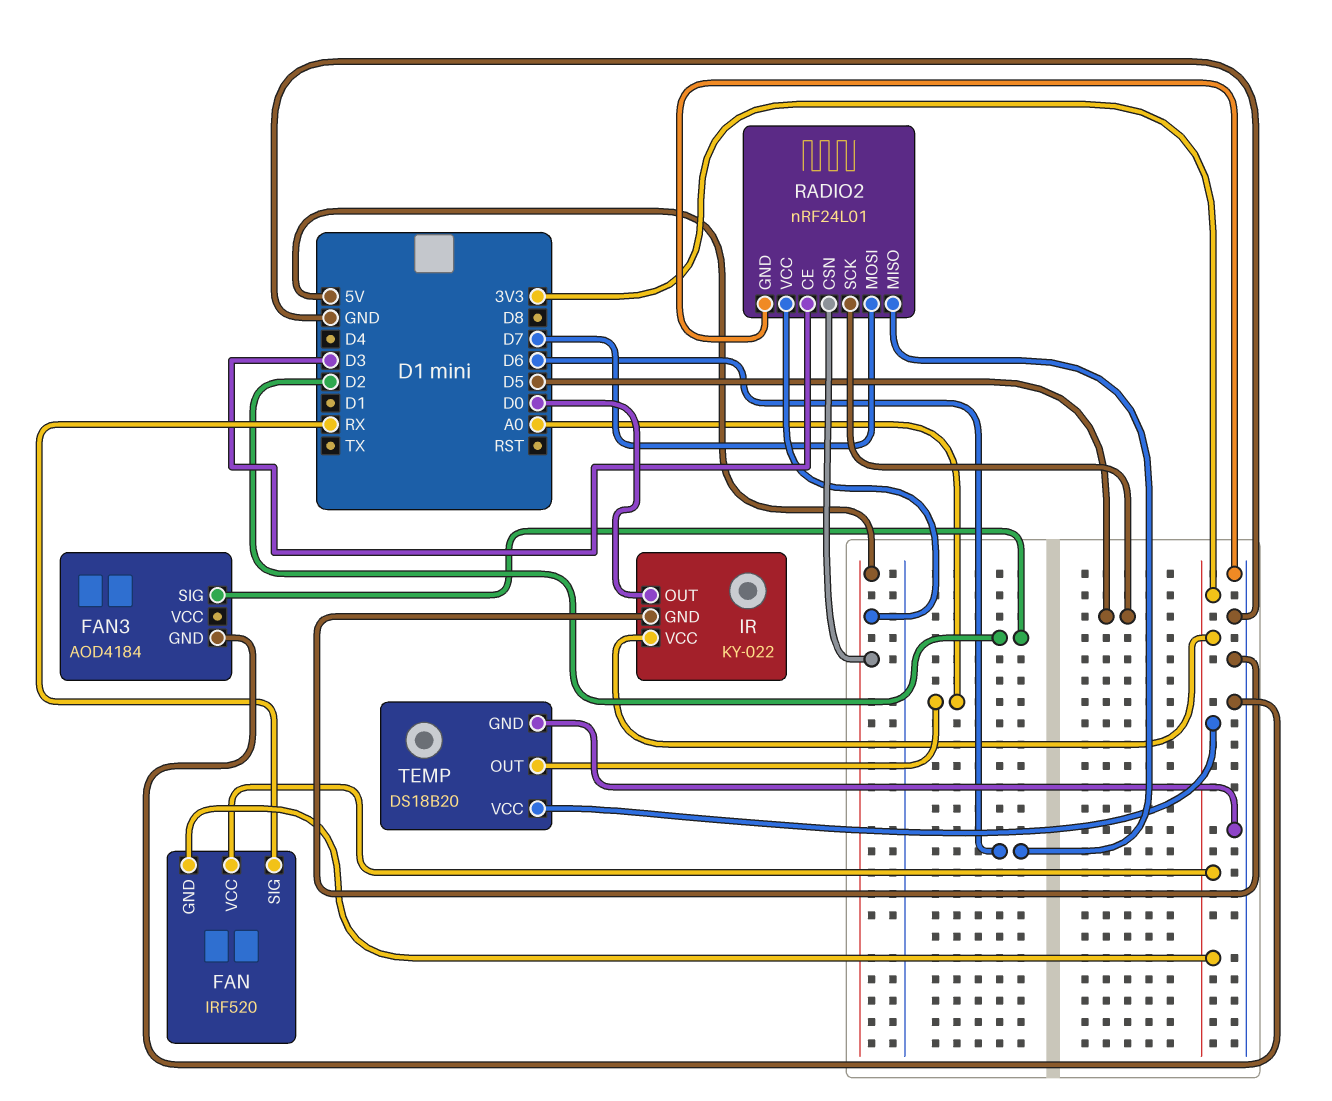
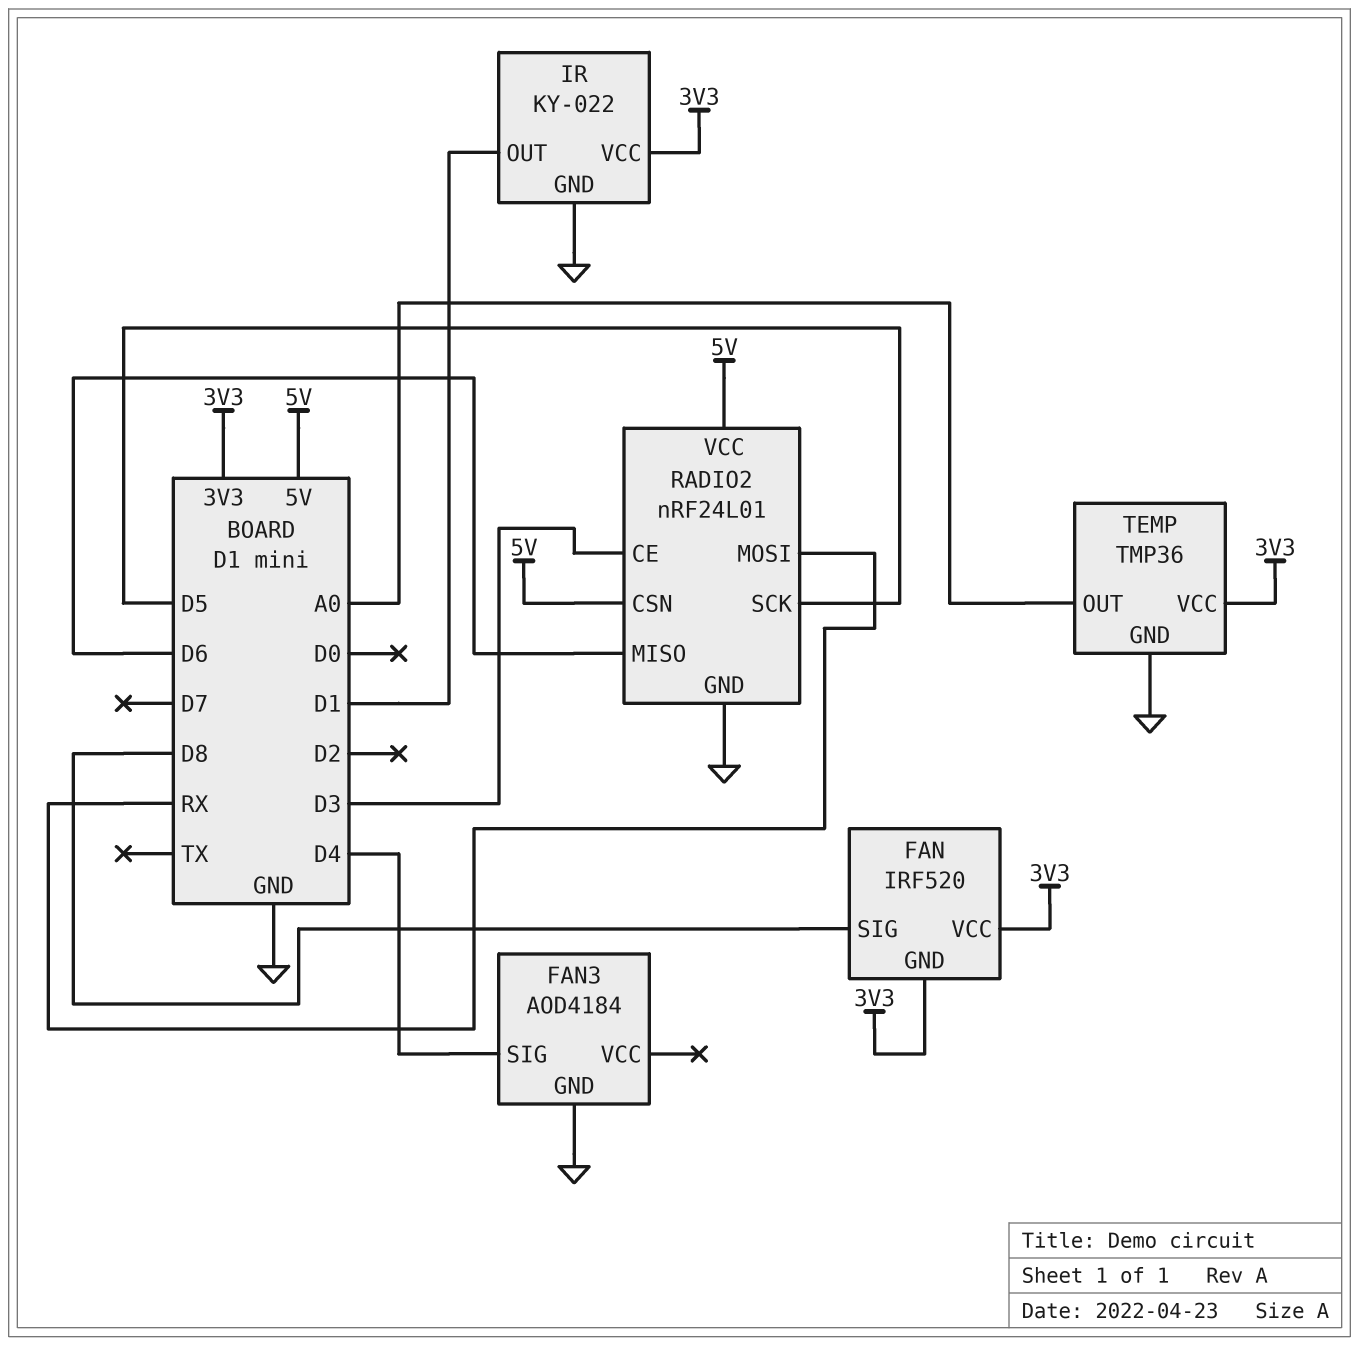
FAN pin SIG: RX -> D8
FAN3 pin SIG: D2 -> D4
IR pin OUT: D0 -> D1
RADIO2 pin MOSI: D7 -> RX
TEMP: DS18B20 -> TMP36

